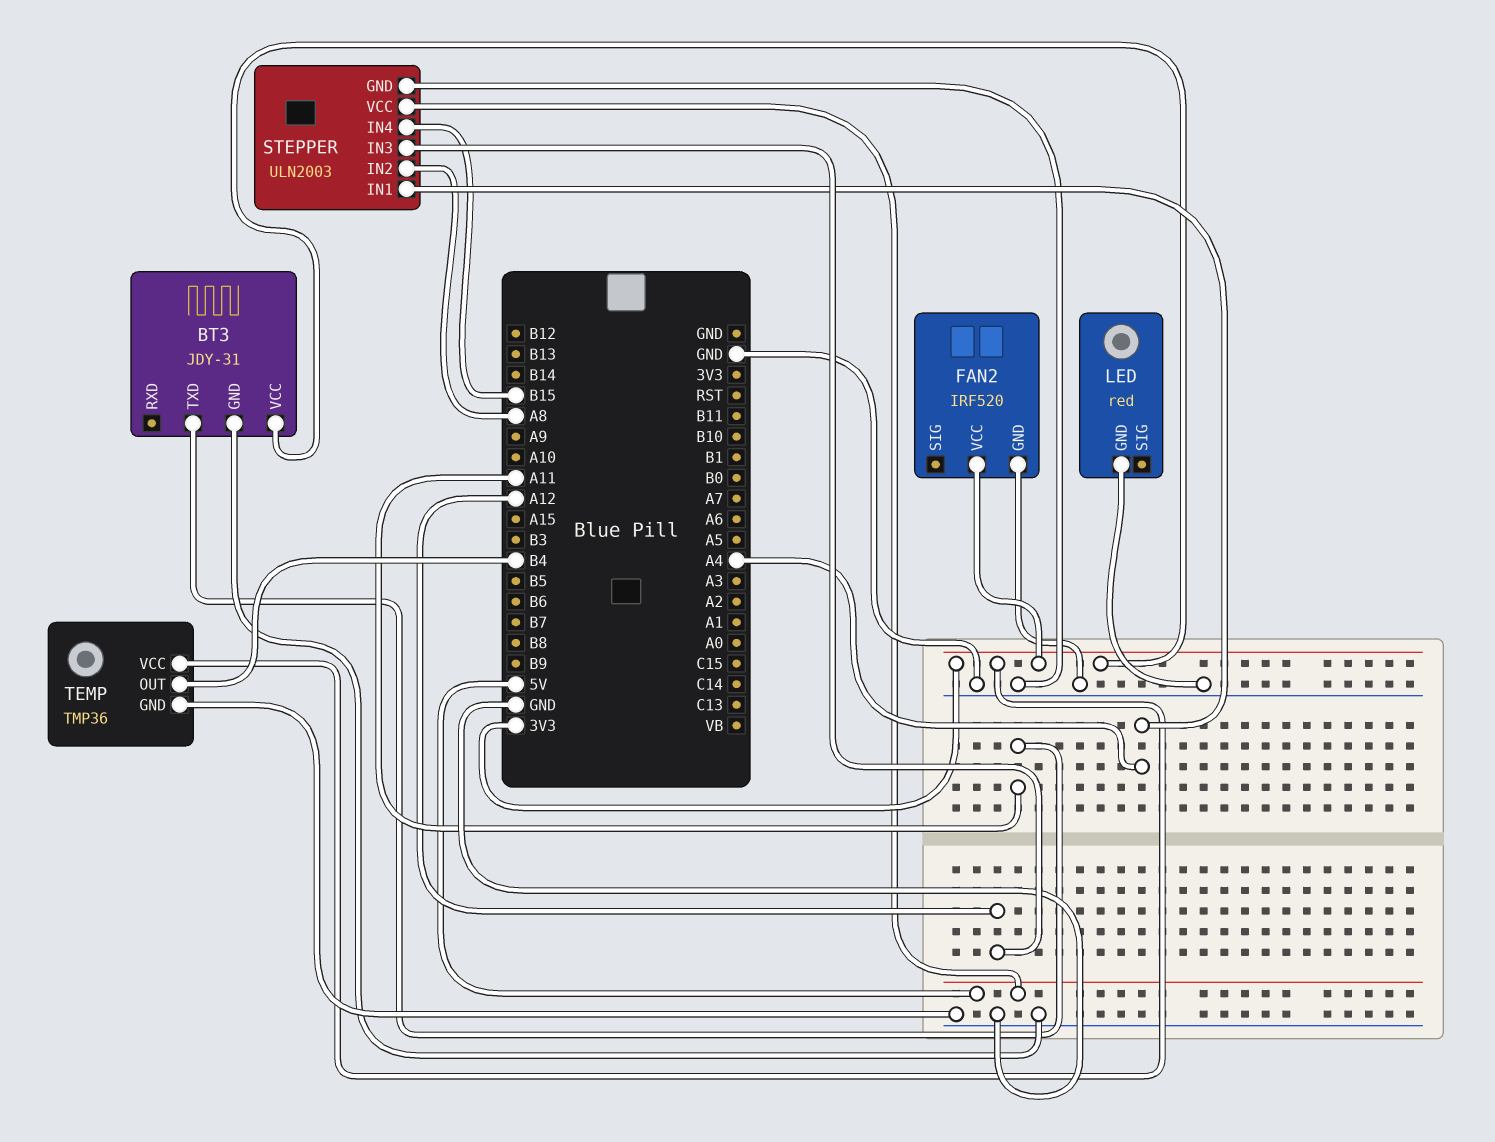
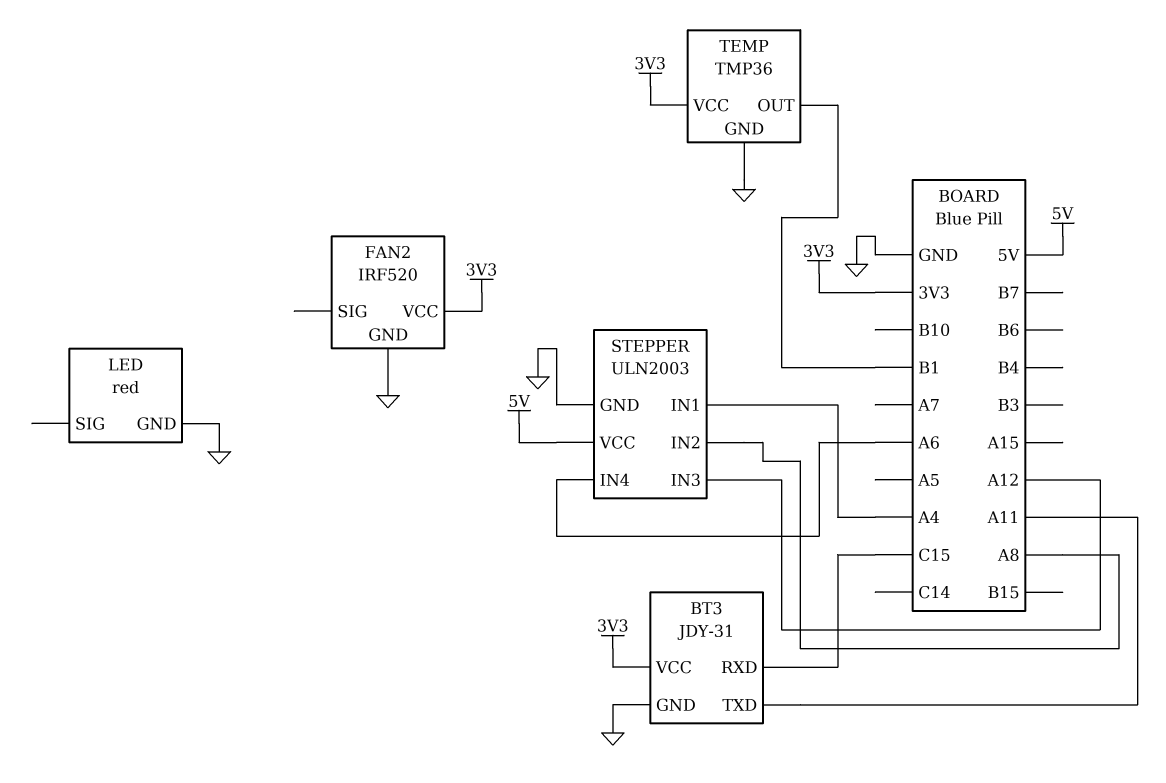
BT3 pin RXD: none -> C15
STEPPER pin IN4: B15 -> A6
TEMP pin OUT: B4 -> B1

